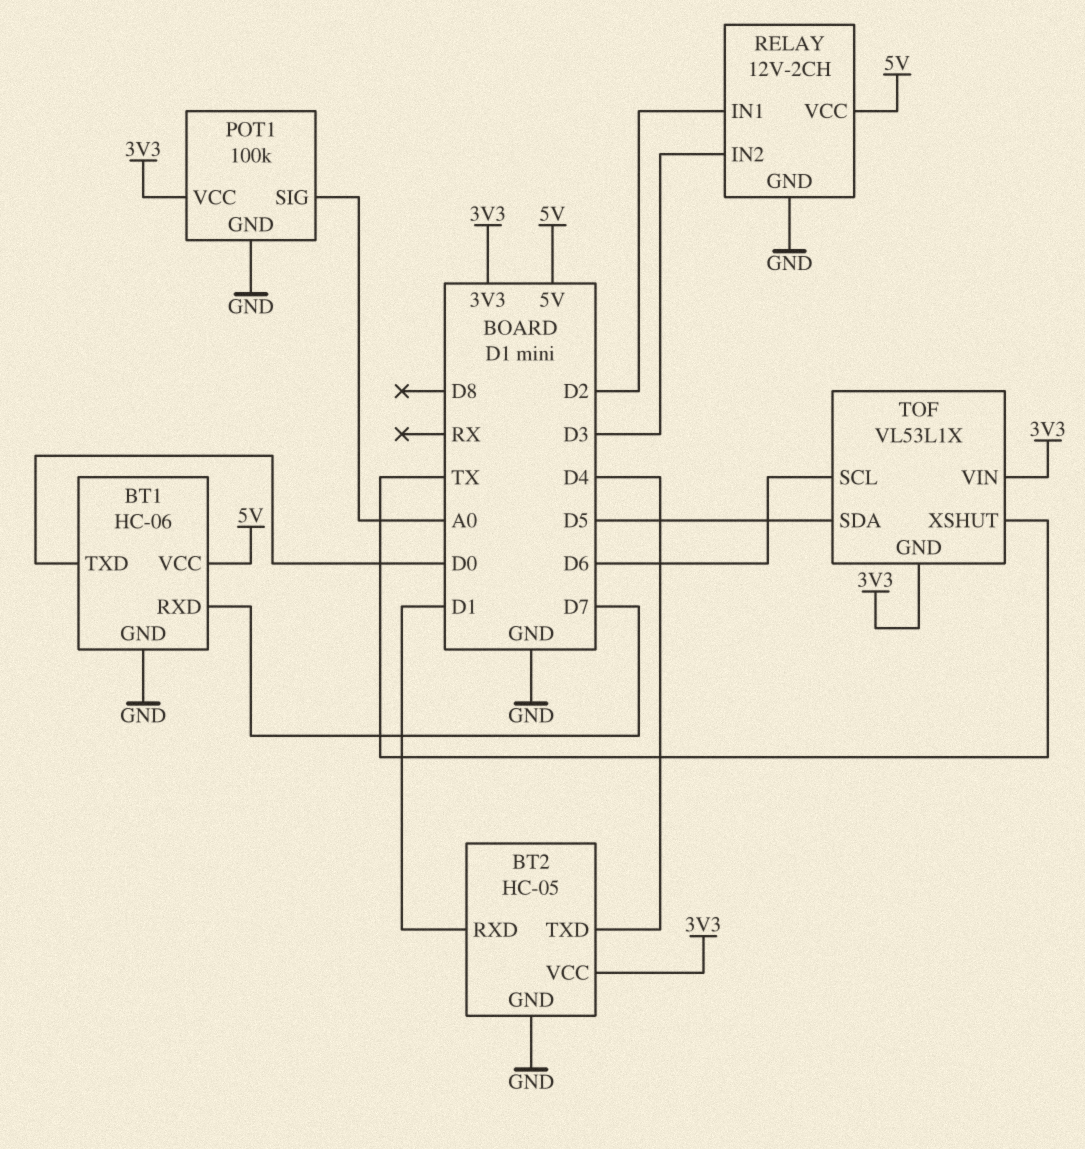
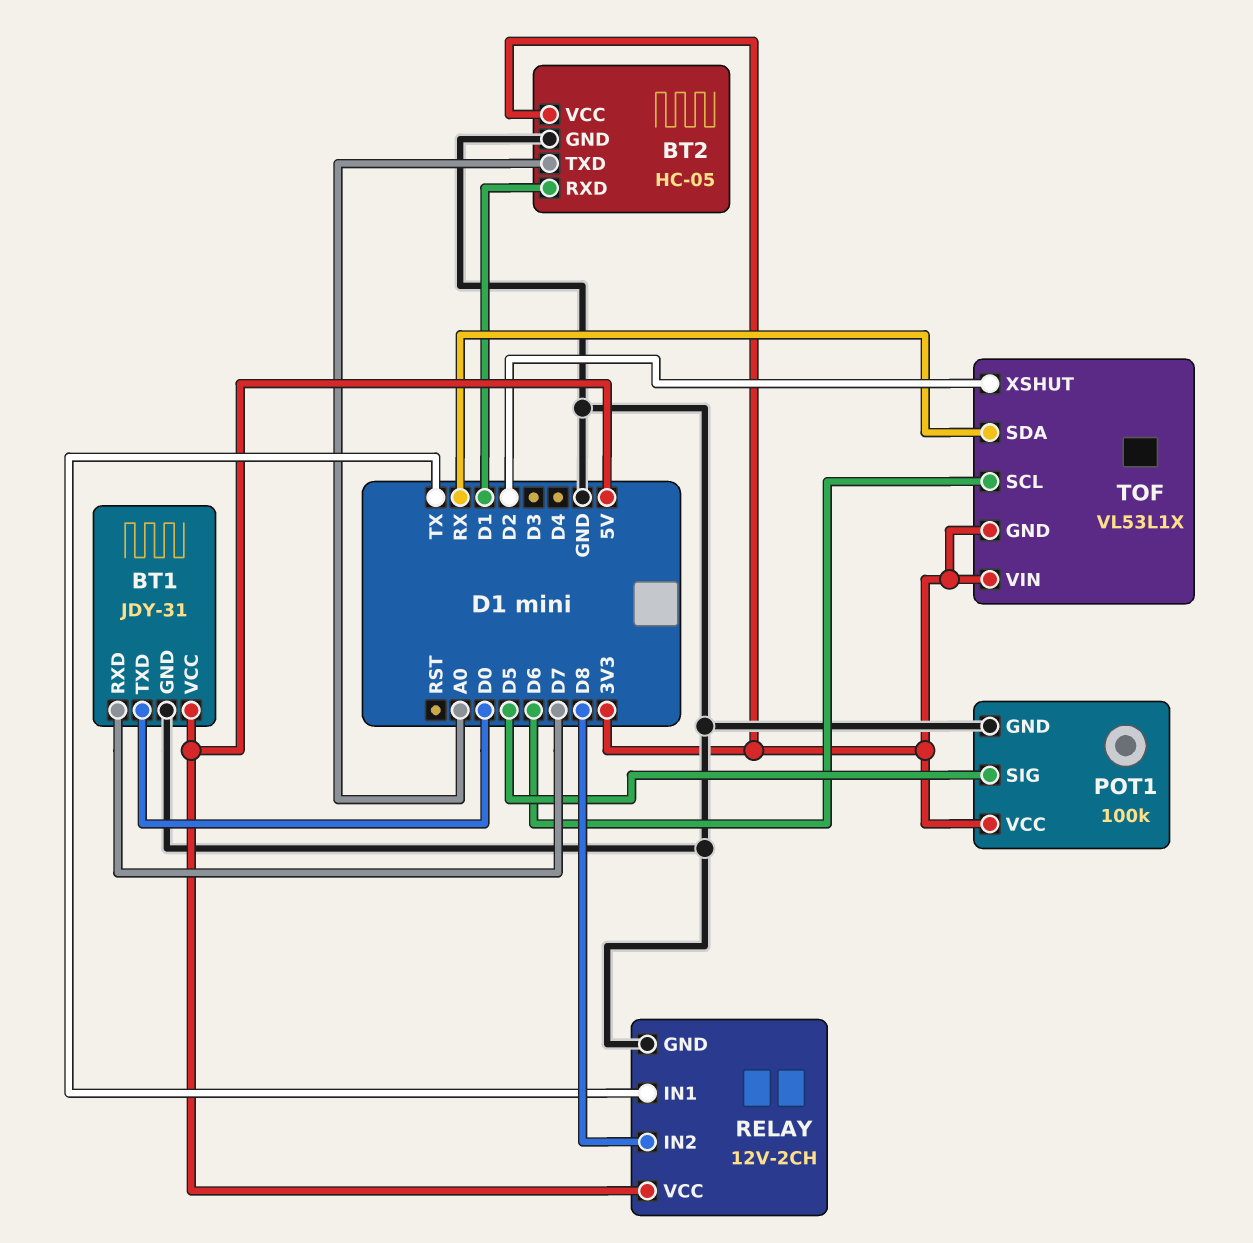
BT1: HC-06 -> JDY-31
BT2 pin TXD: D4 -> A0
POT1 pin SIG: A0 -> D5
RELAY pin IN1: D2 -> TX
RELAY pin IN2: D3 -> D8
TOF pin SDA: D5 -> RX
TOF pin XSHUT: TX -> D2

